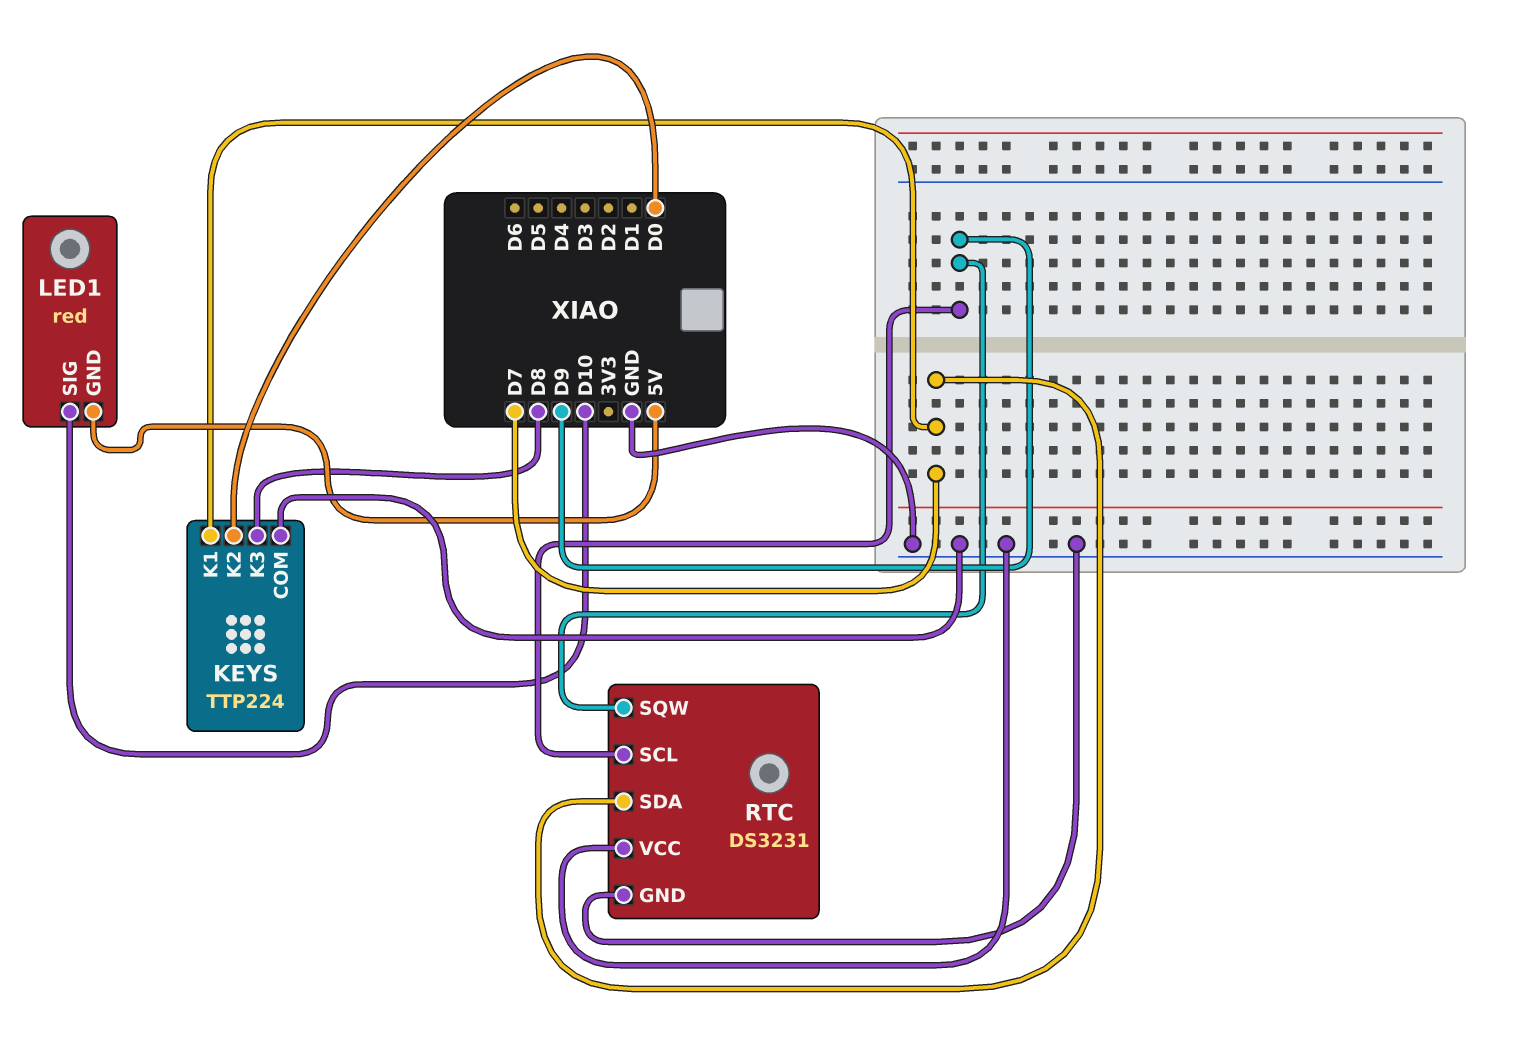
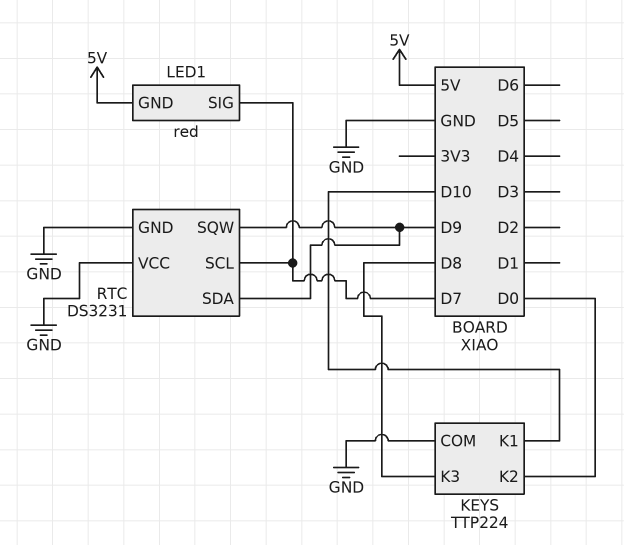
KEYS pin K1: D7 -> D10
LED1 pin SIG: D10 -> D7
RTC pin SCL: D9 -> D7
RTC pin SDA: D7 -> D9

